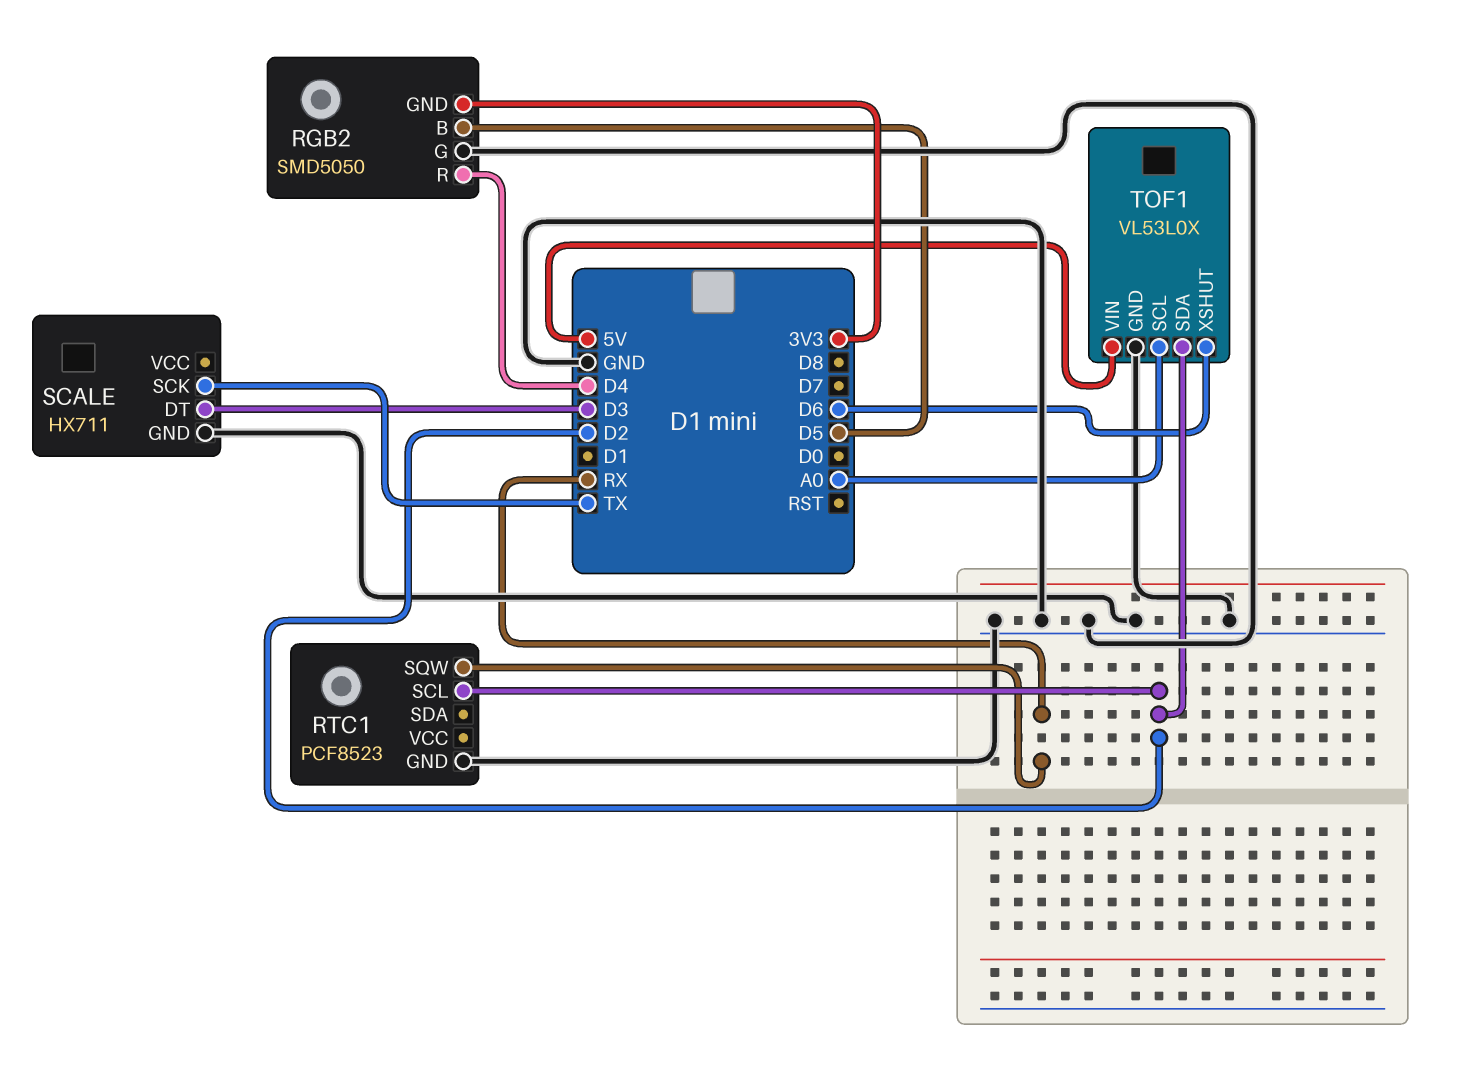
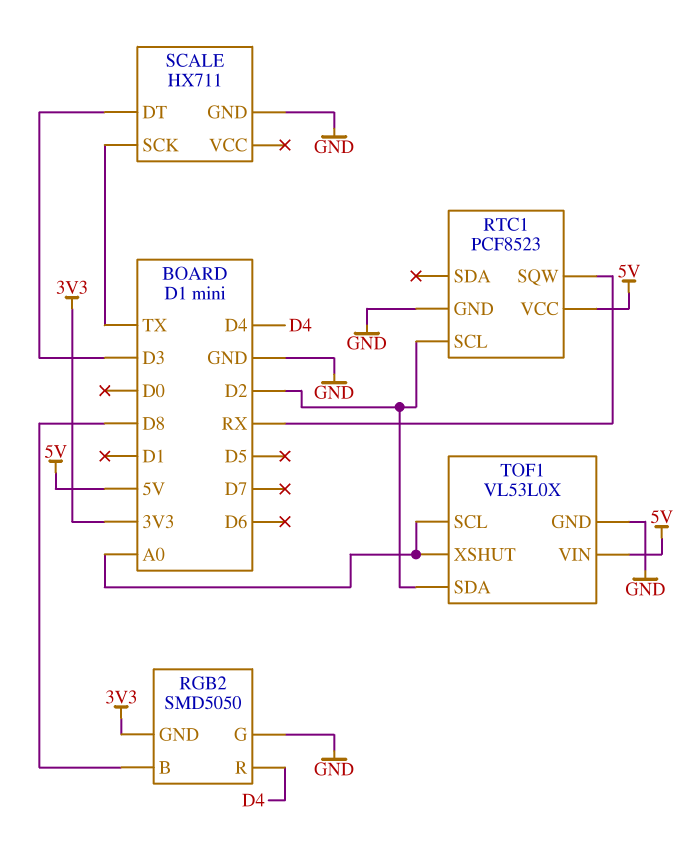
RGB2 pin B: D5 -> D8
RTC1 pin VCC: none -> 5V
TOF1 pin XSHUT: D6 -> A0

